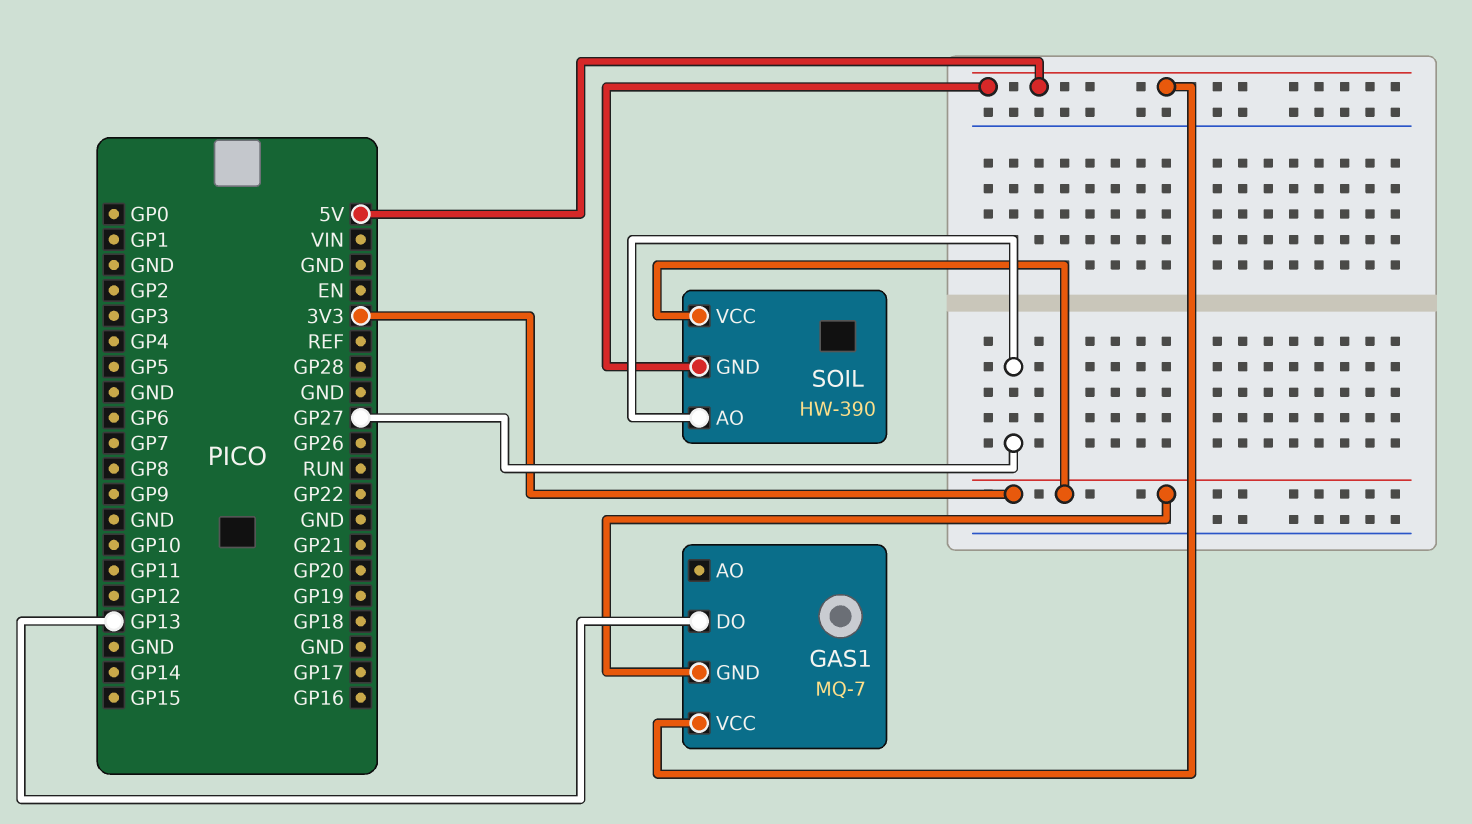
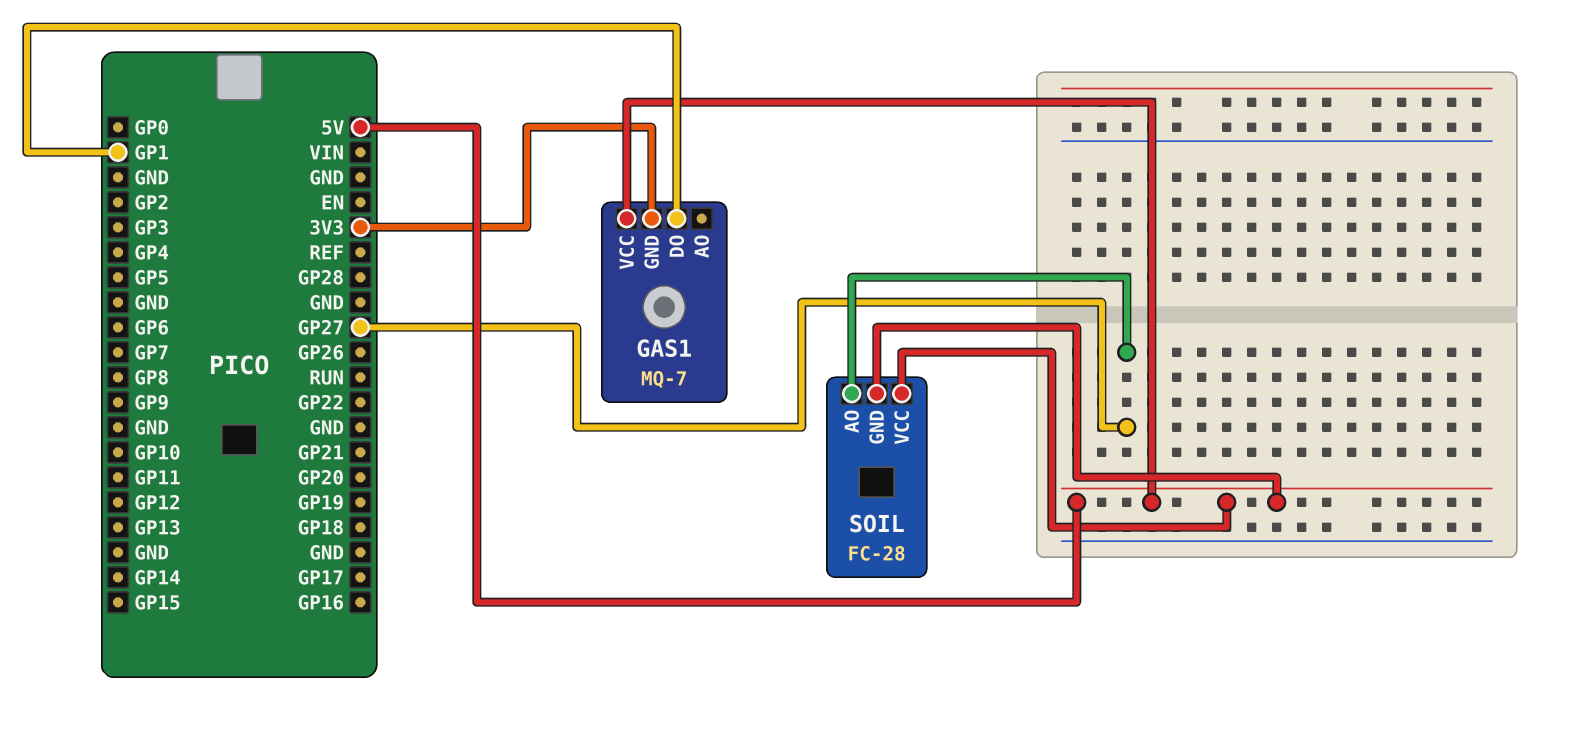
GAS1 pin DO: GP13 -> GP1
SOIL: HW-390 -> FC-28
SOIL pin VCC: 3V3 -> 5V

